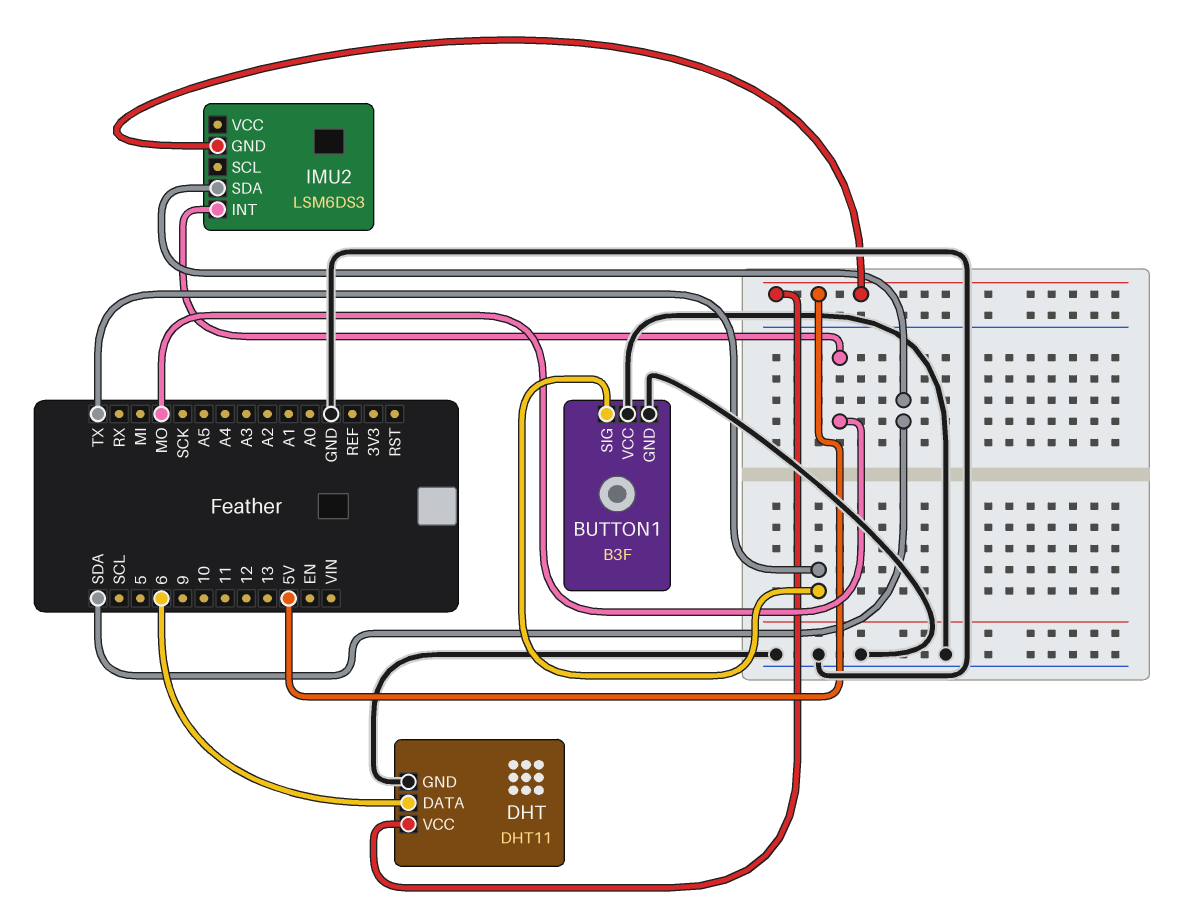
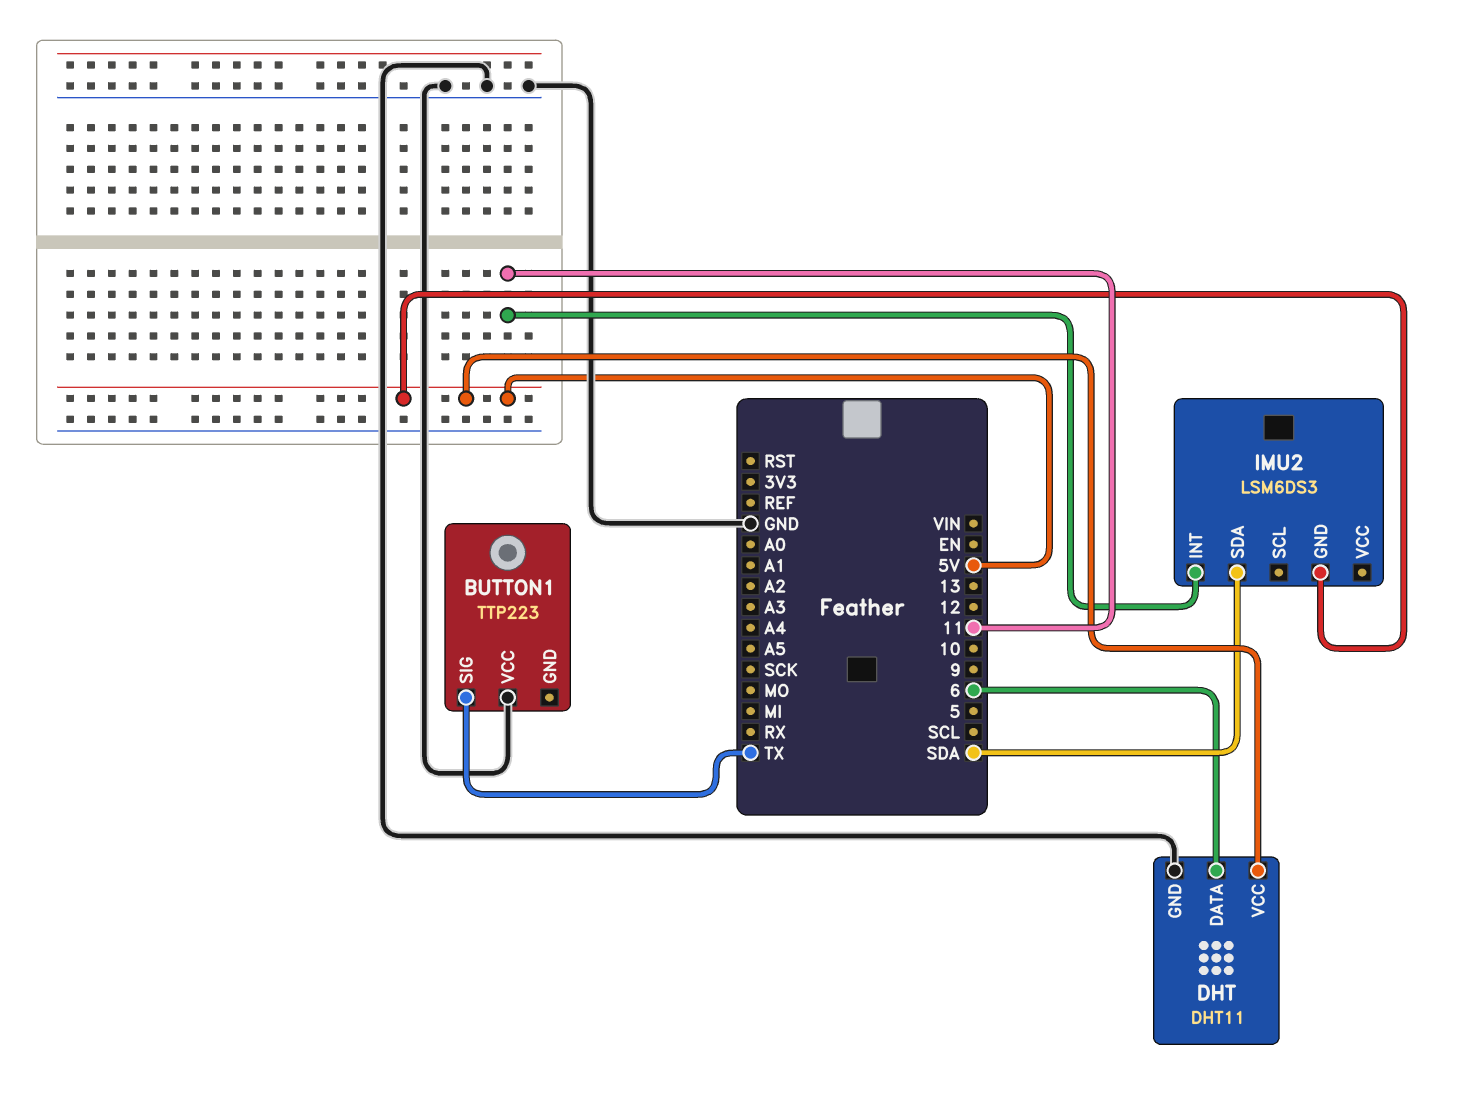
BUTTON1: B3F -> TTP223
BUTTON1 pin GND: GND -> none
IMU2 pin INT: MO -> 11

